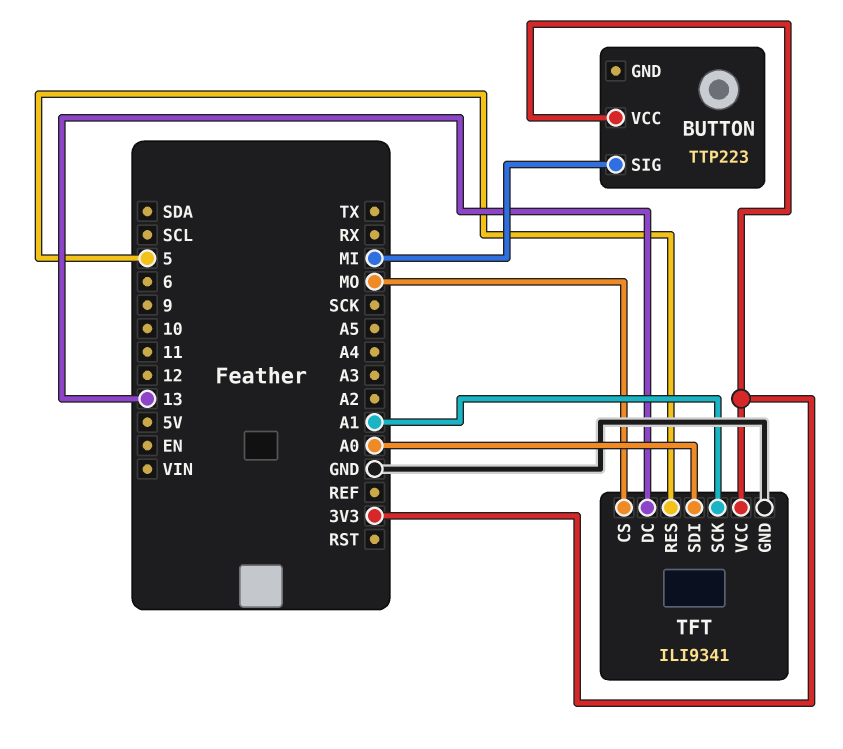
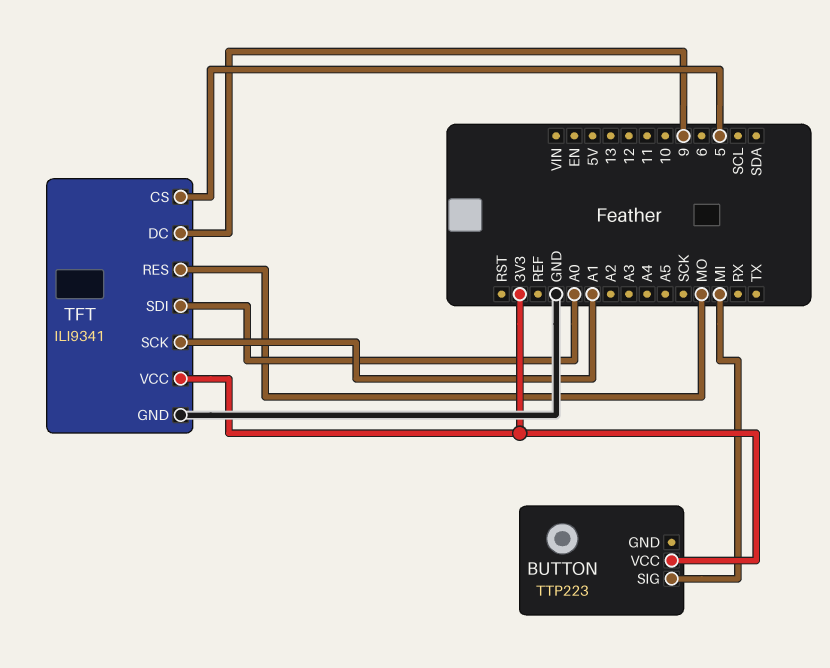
TFT pin CS: MO -> 5
TFT pin DC: 13 -> 9
TFT pin RES: 5 -> MO

